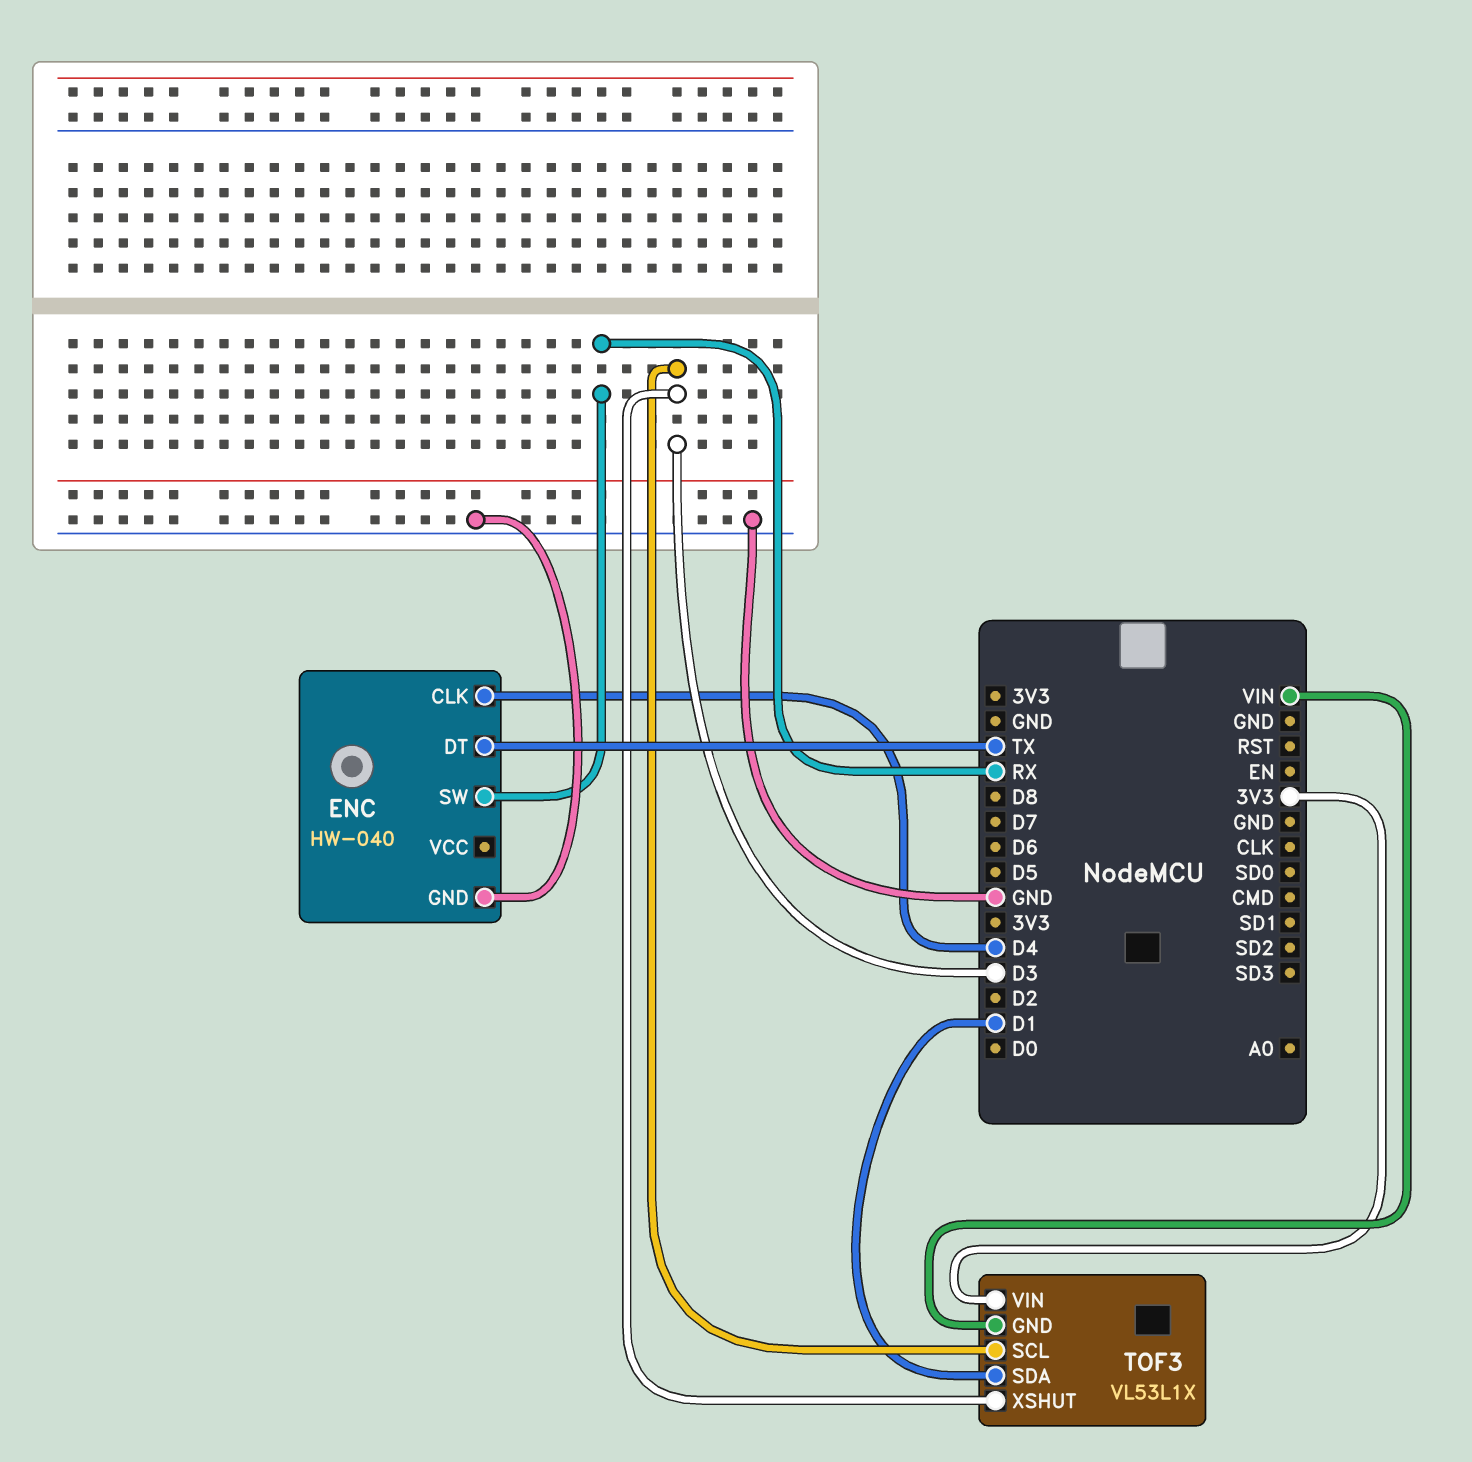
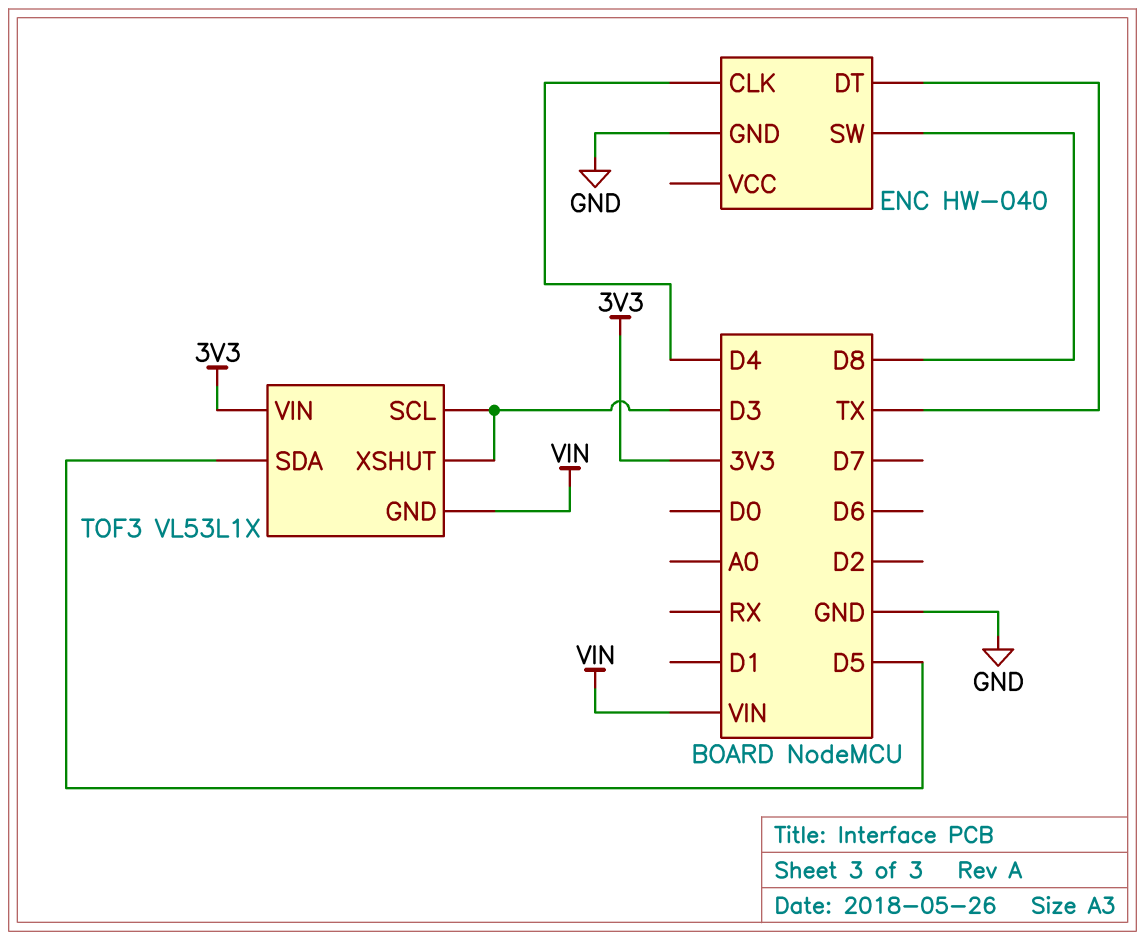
ENC pin SW: RX -> D8
TOF3 pin SDA: D1 -> D5

